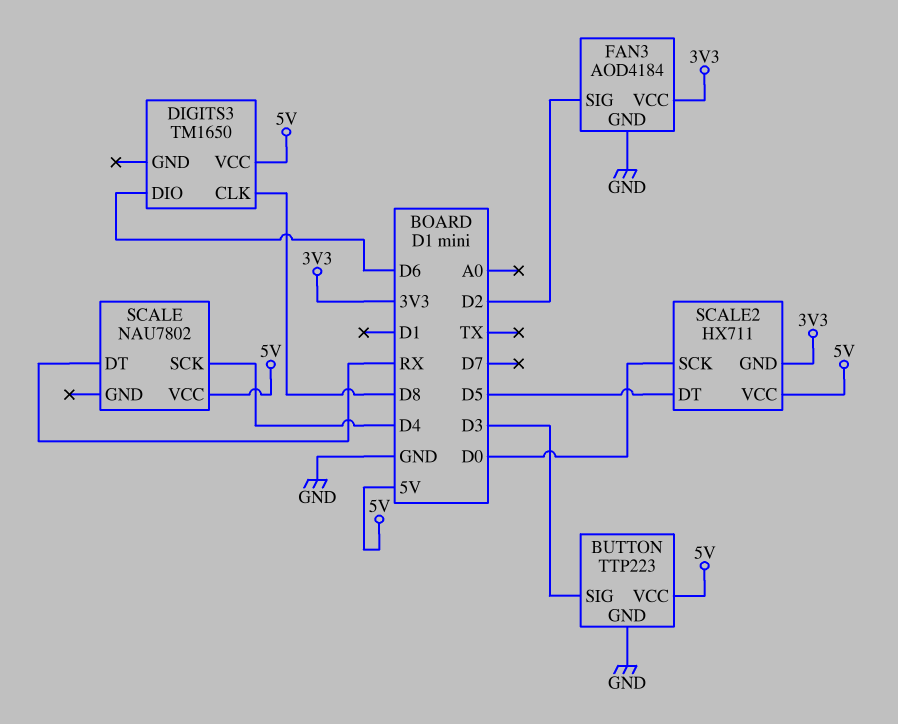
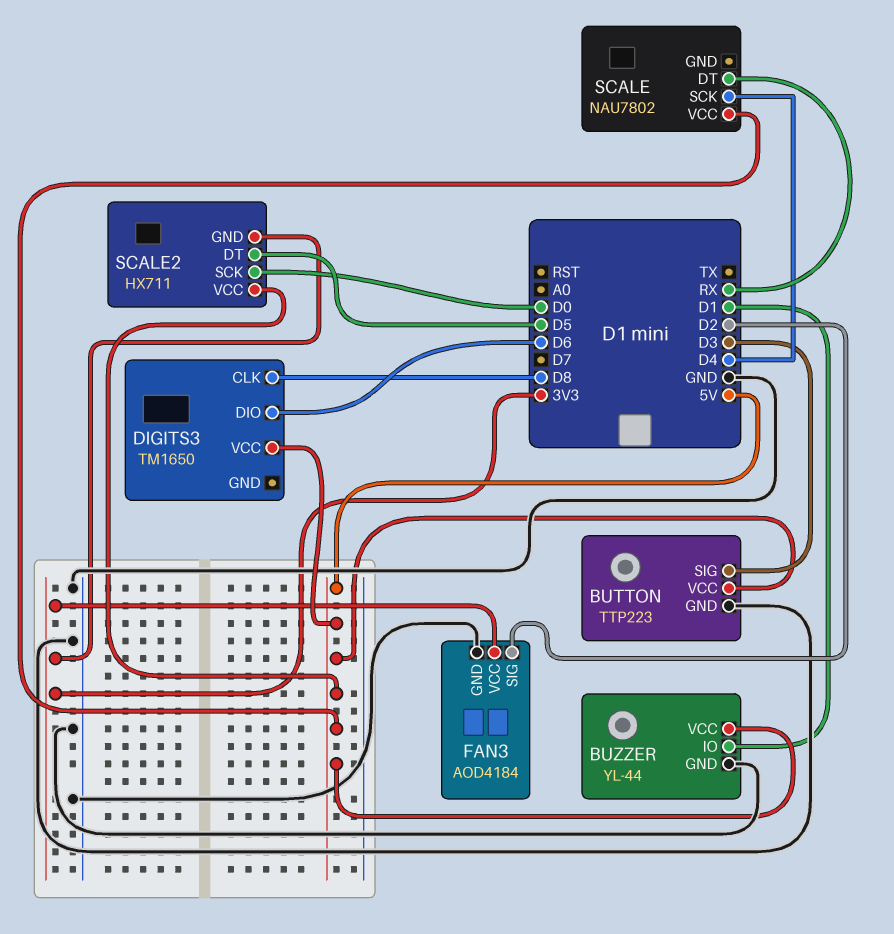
BUZZER: none -> YL-44
BUZZER pin GND: none -> GND
BUZZER pin IO: none -> D1
BUZZER pin VCC: none -> 5V

